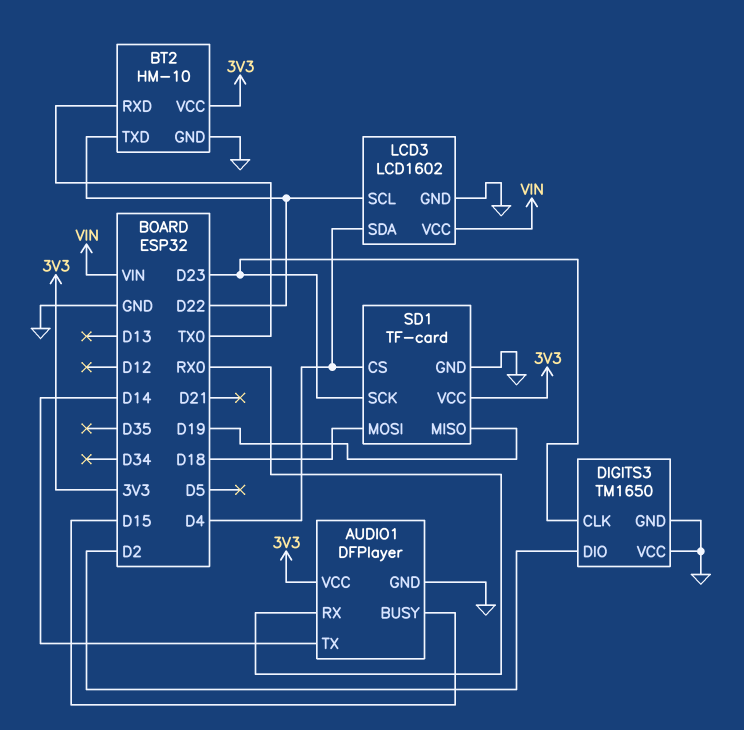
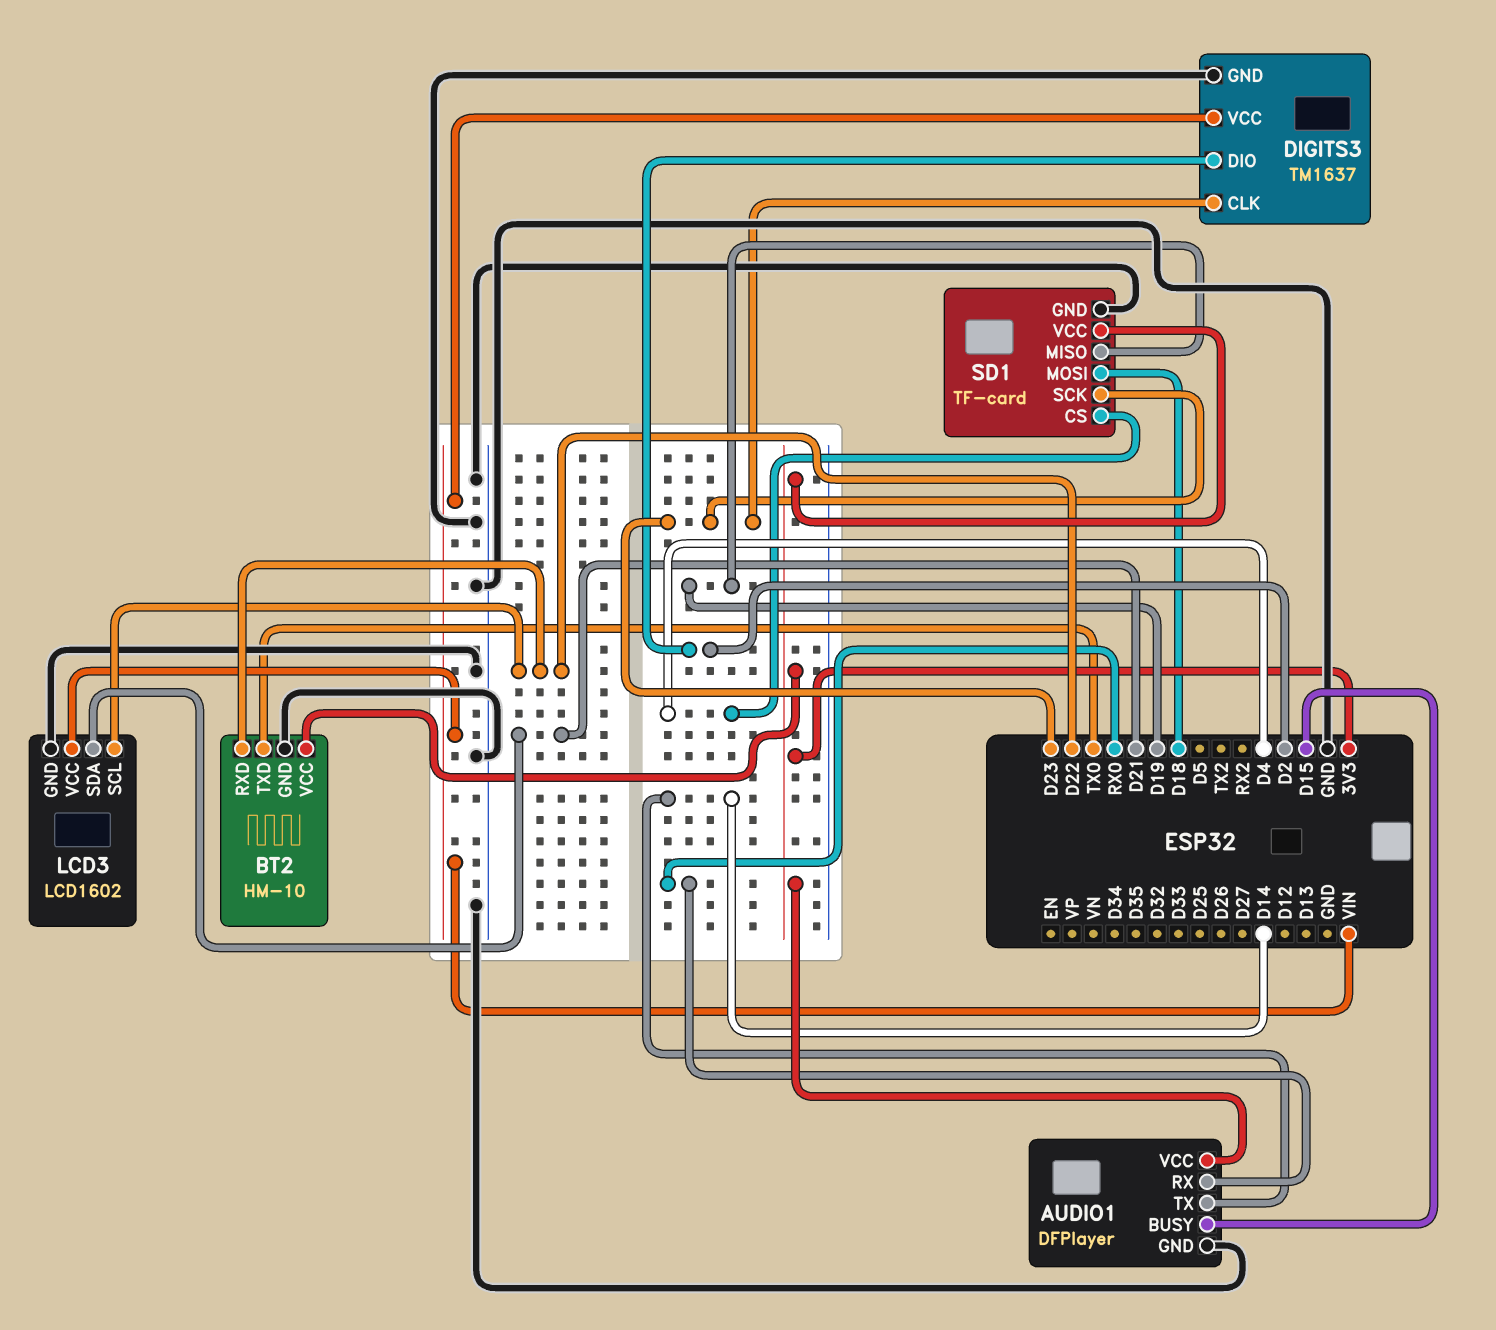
BT2 pin RXD: TX0 -> D22
BT2 pin TXD: D22 -> TX0
DIGITS3: TM1650 -> TM1637
DIGITS3 pin VCC: GND -> VIN
LCD3 pin SDA: D4 -> D21

